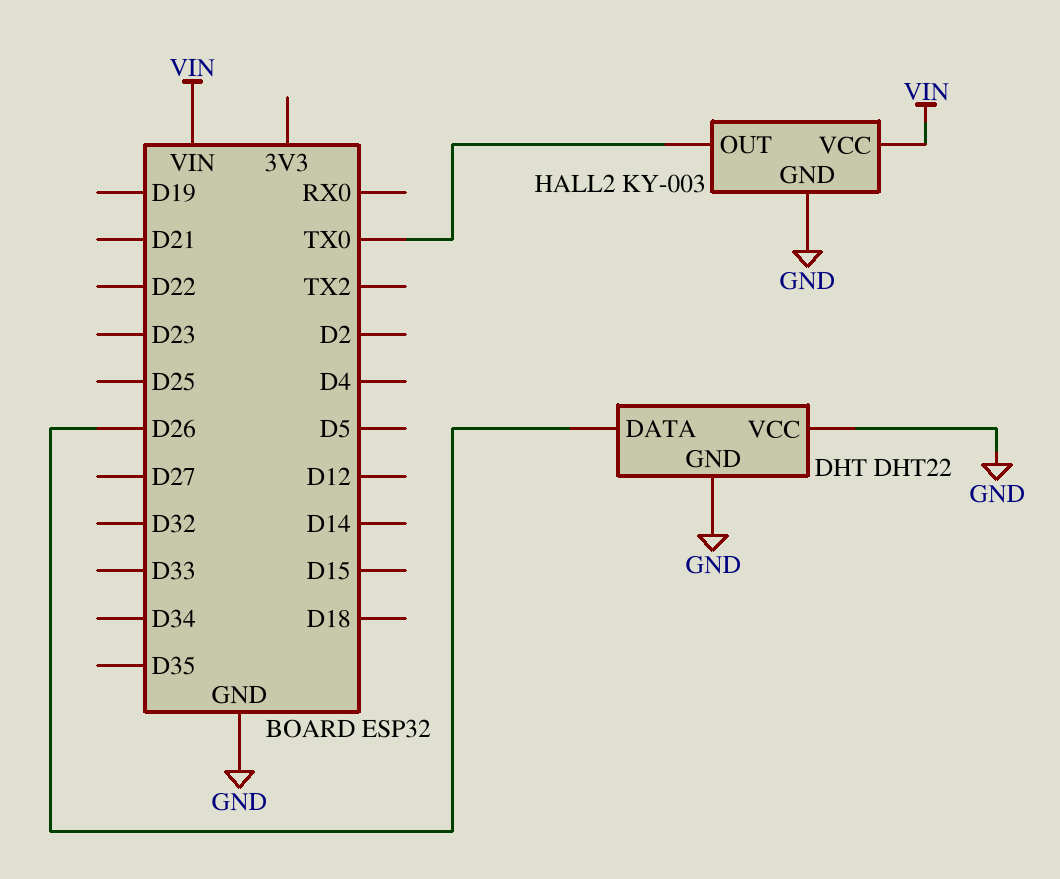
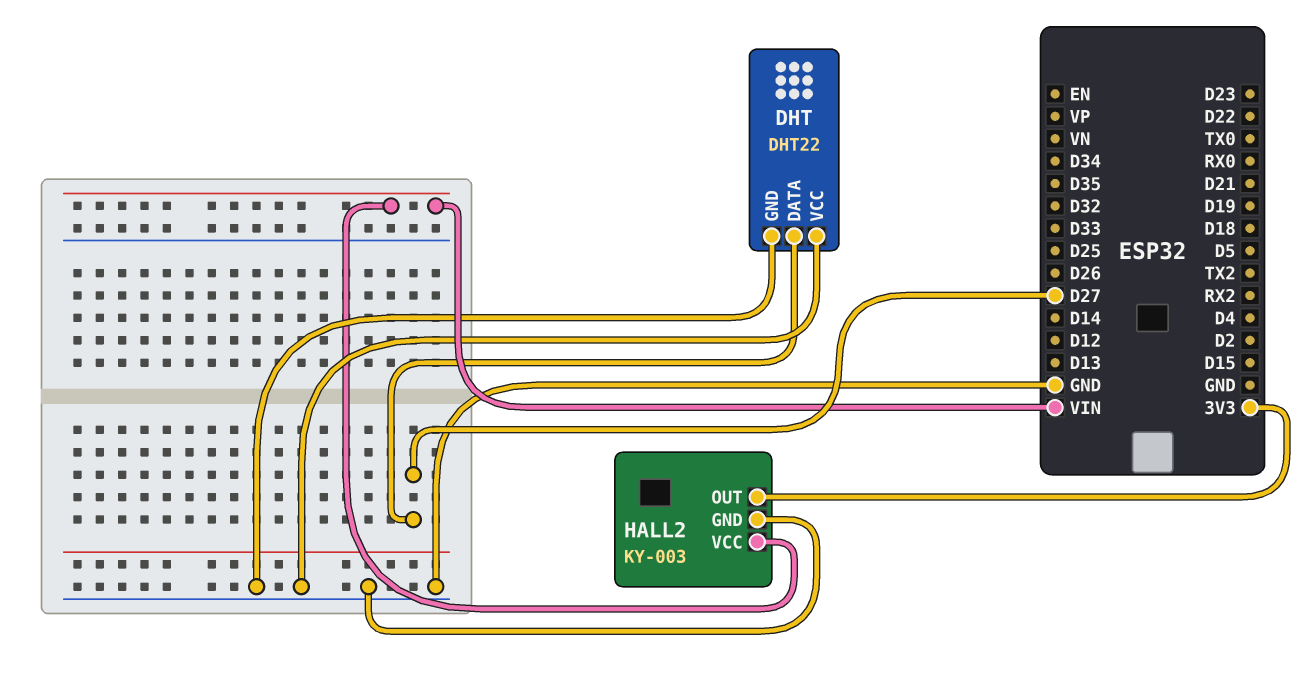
DHT pin DATA: D26 -> D27
HALL2 pin OUT: TX0 -> 3V3

